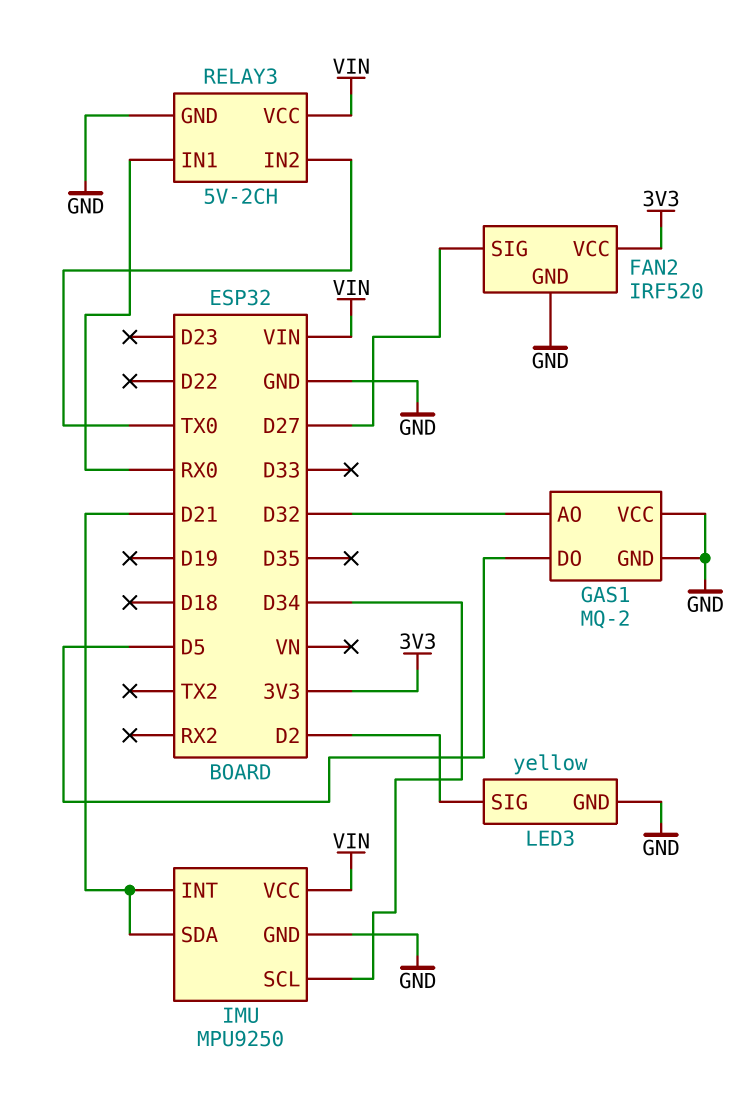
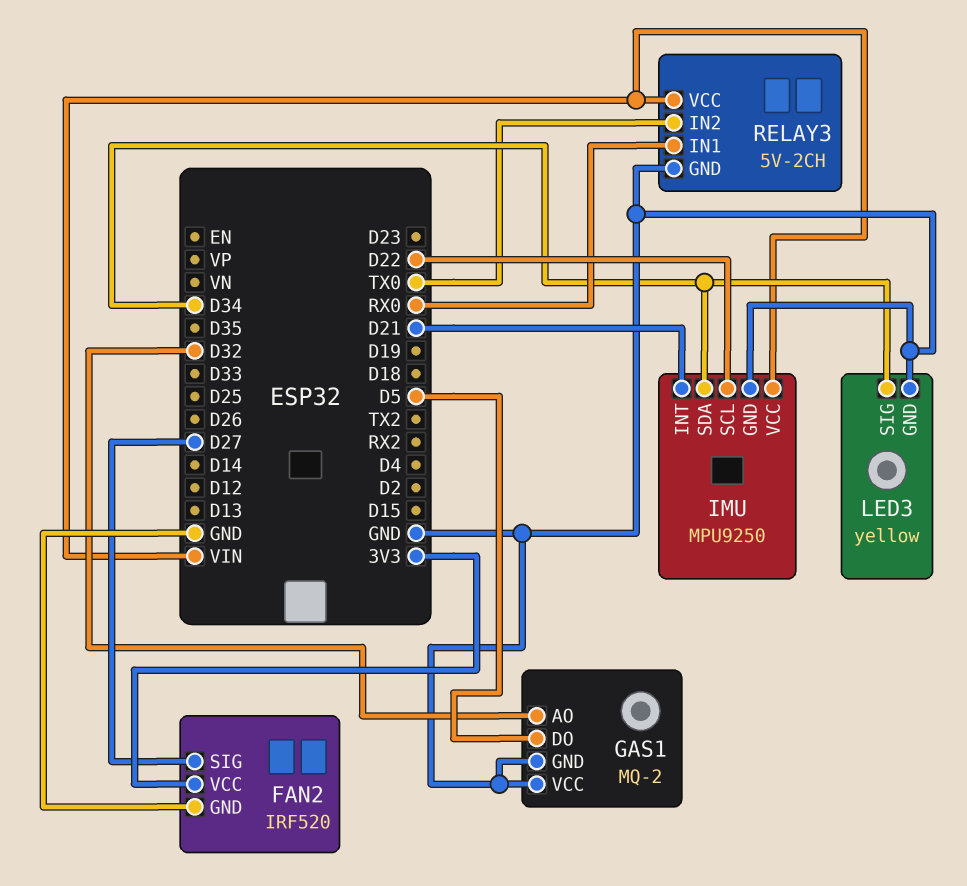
IMU pin SCL: D34 -> D22
IMU pin SDA: D21 -> D34
LED3 pin SIG: D2 -> D34

